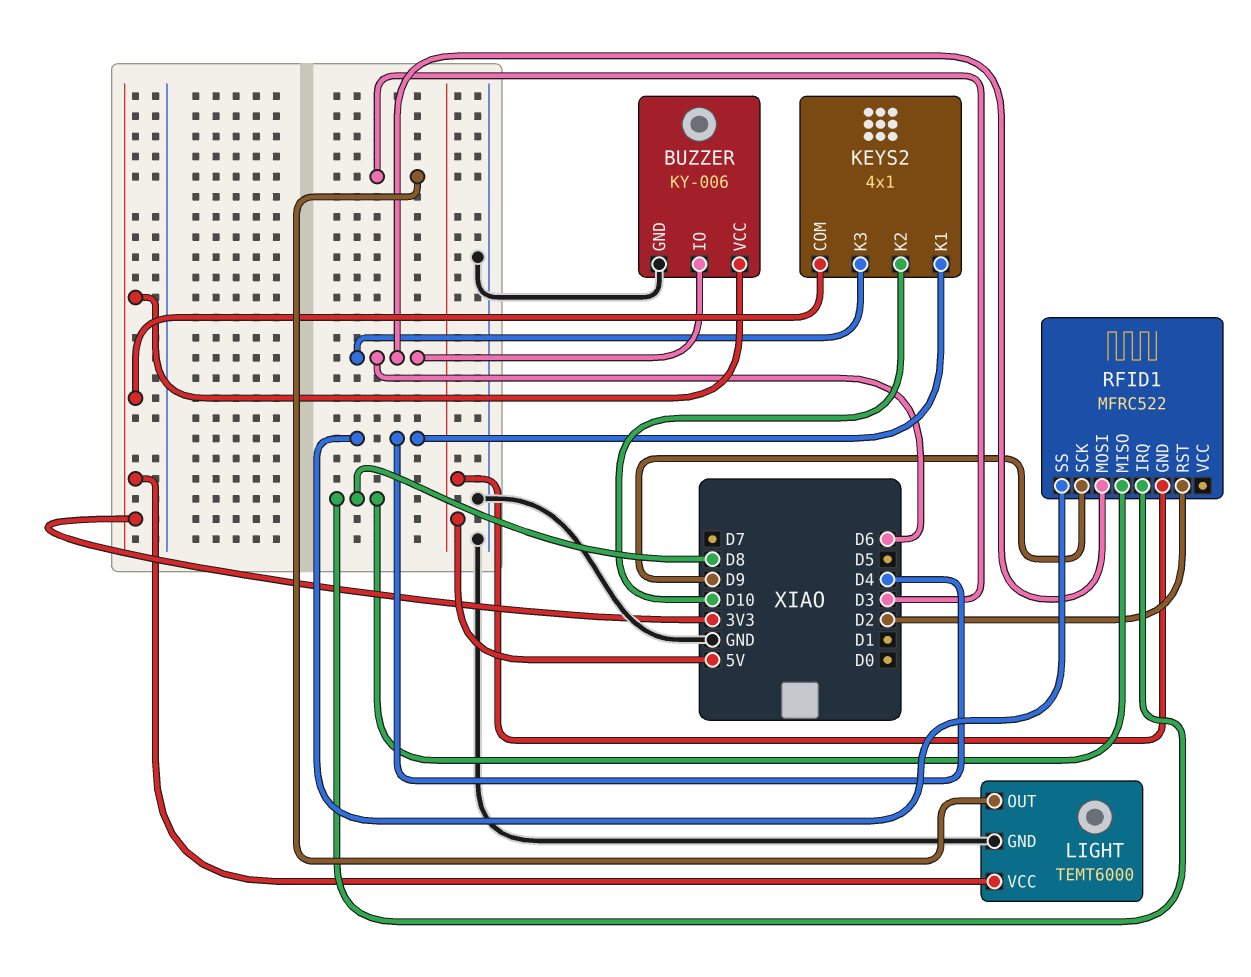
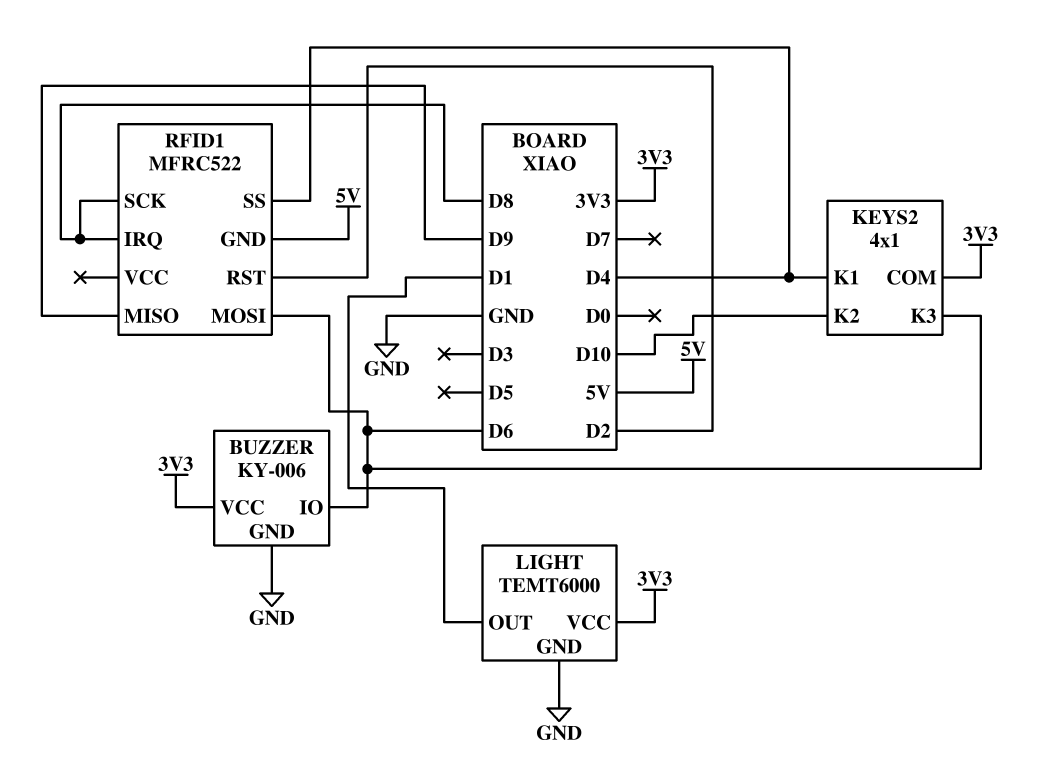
LIGHT pin OUT: D3 -> D1
RFID1 pin MISO: D8 -> D9
RFID1 pin SCK: D9 -> D8

